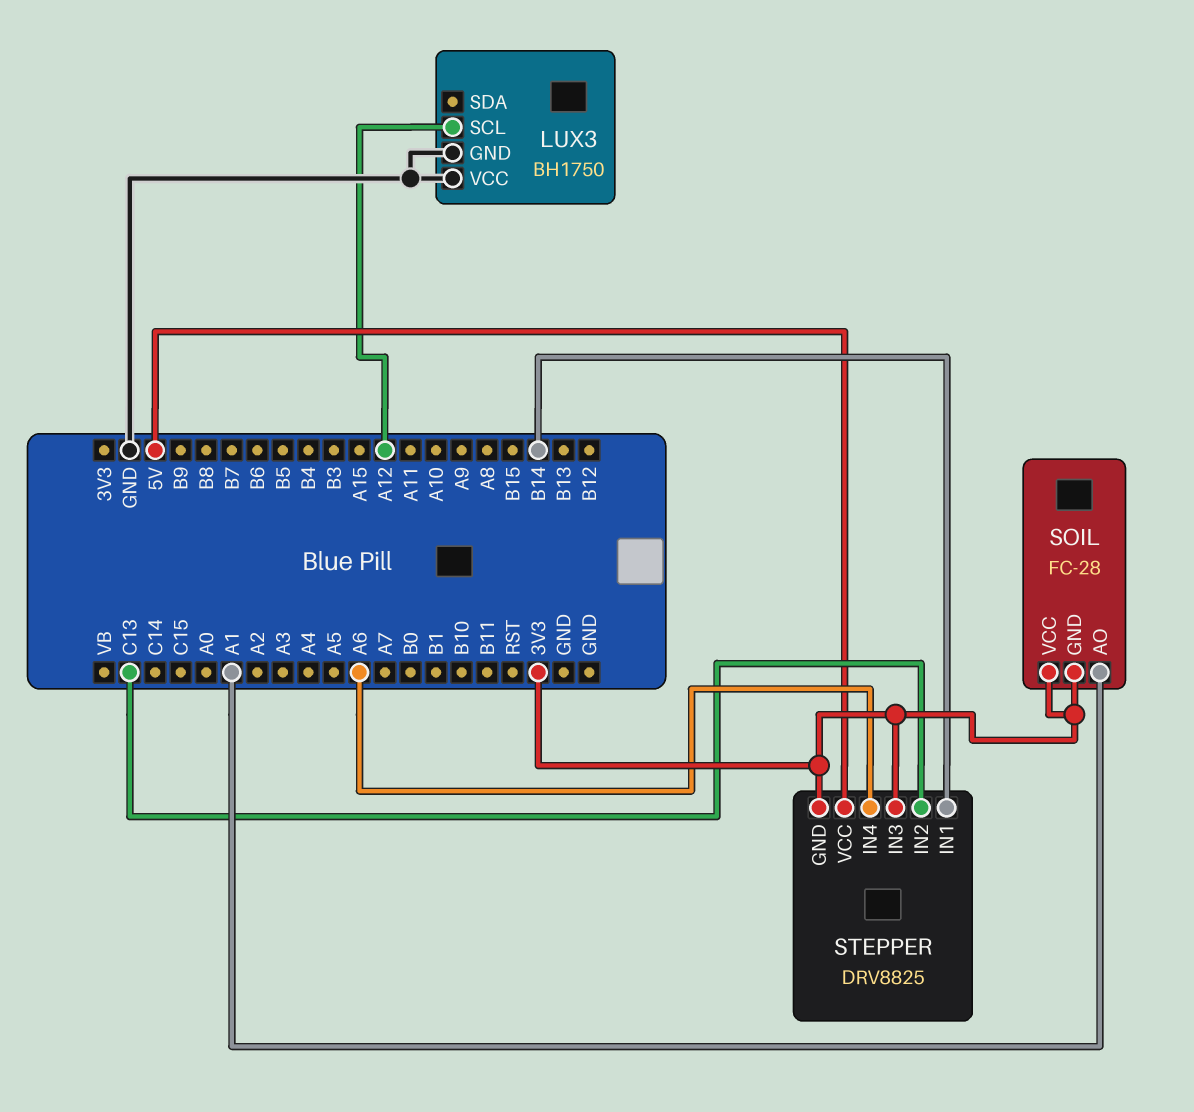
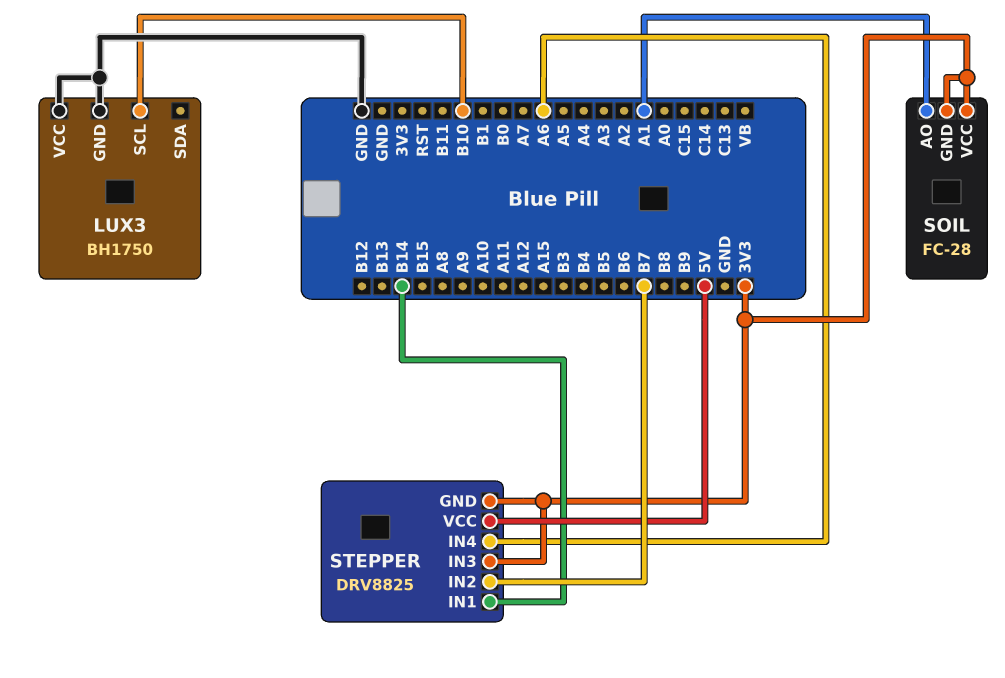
LUX3 pin SCL: A12 -> B10
STEPPER pin IN2: C13 -> B7

